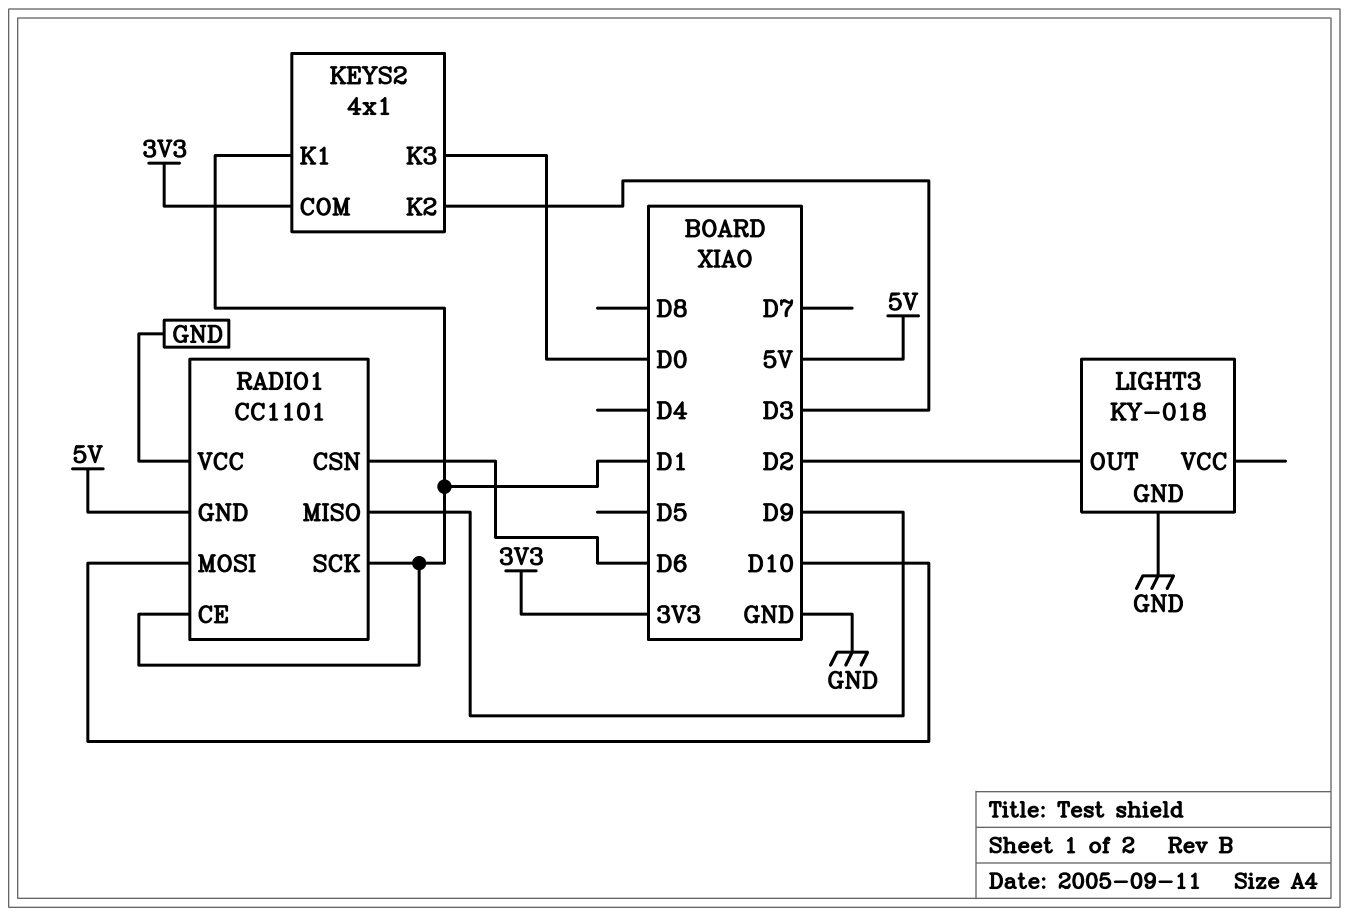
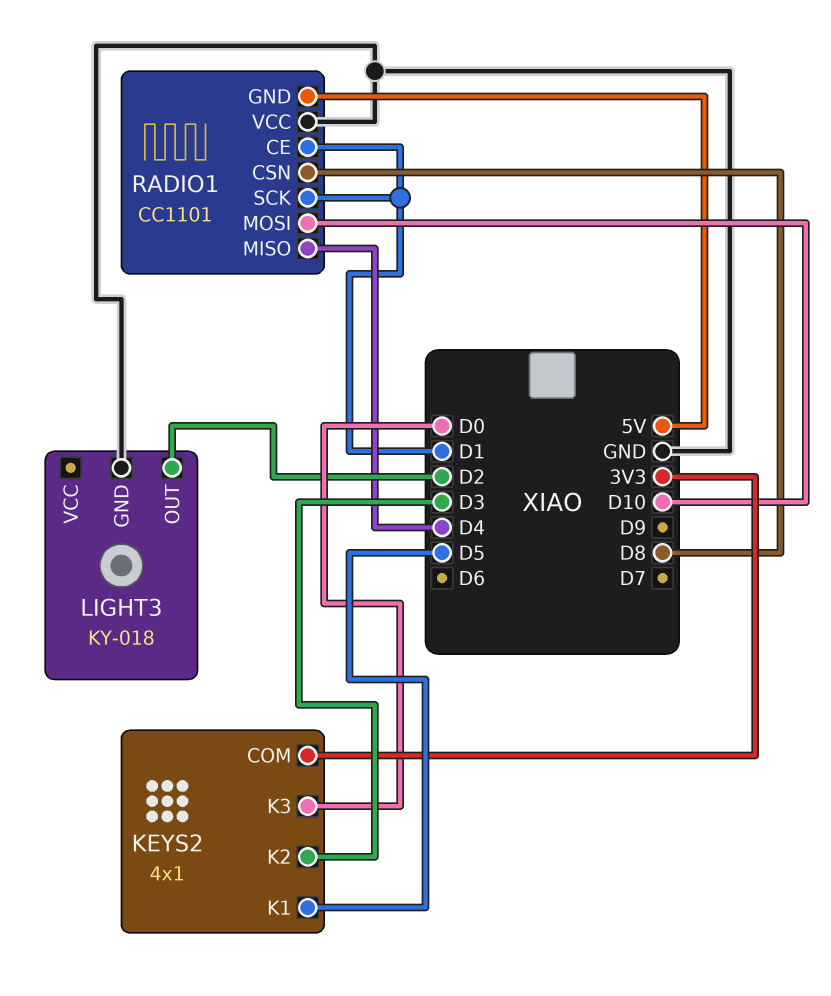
KEYS2 pin K1: D1 -> D5
RADIO1 pin CSN: D6 -> D8
RADIO1 pin MISO: D9 -> D4

